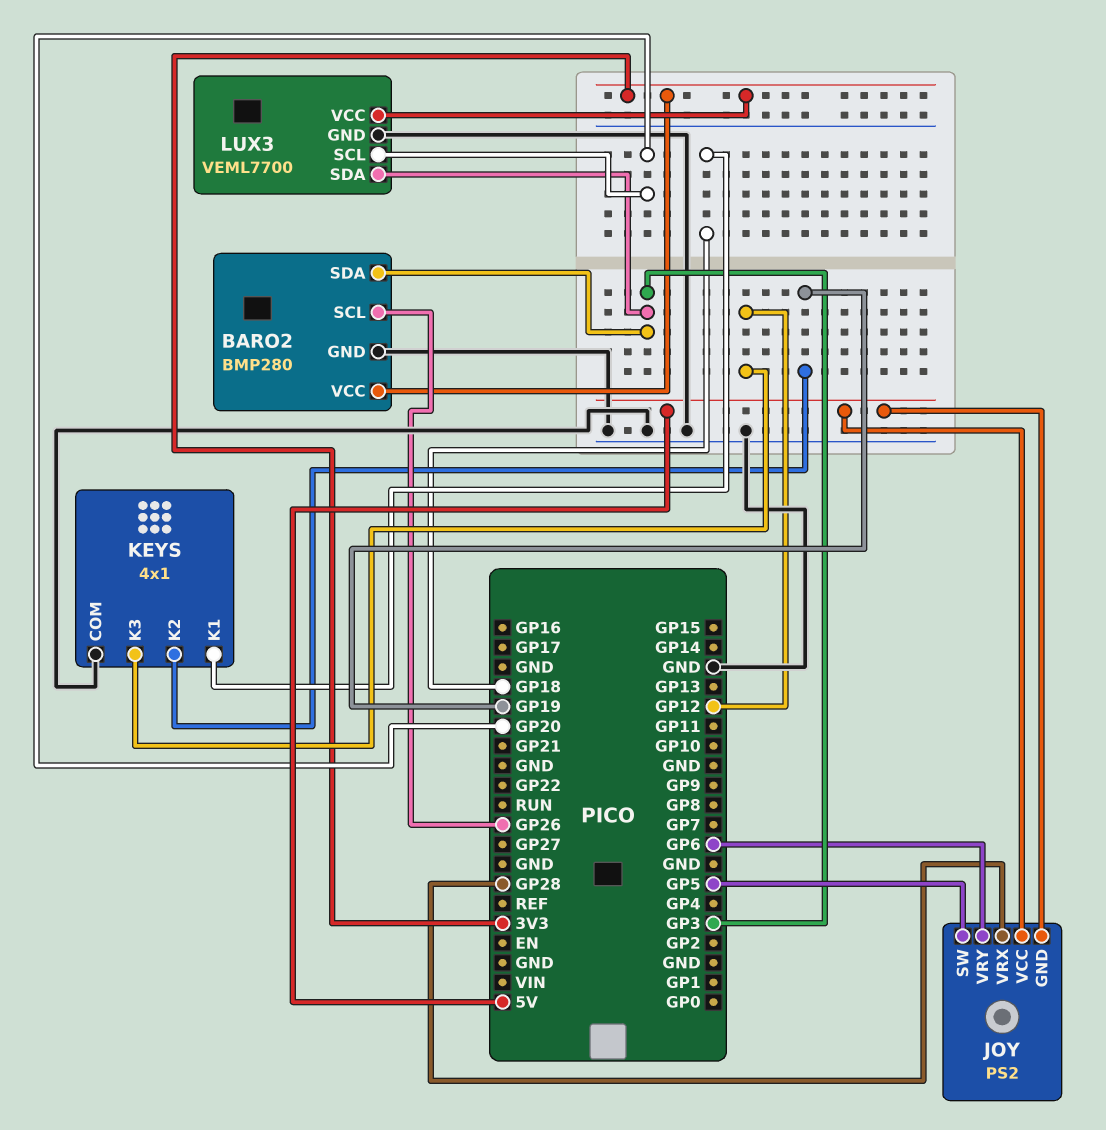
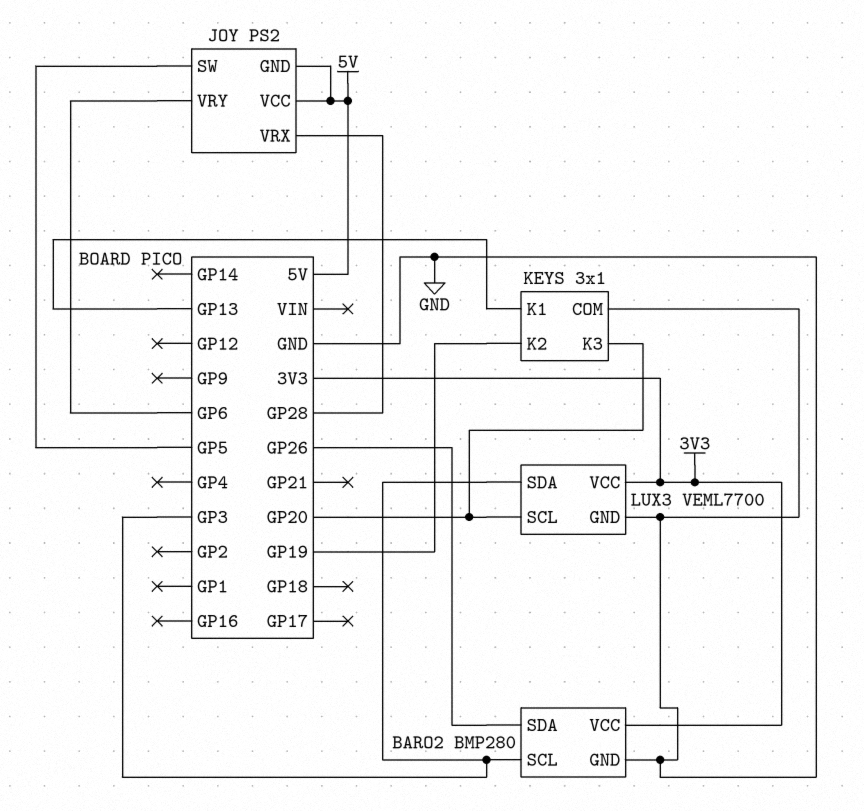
BARO2 pin SCL: GP26 -> GP3
BARO2 pin SDA: GP3 -> GP26
KEYS: 4x1 -> 3x1
KEYS pin K1: GP18 -> GP13
KEYS pin K3: GP12 -> GP20

